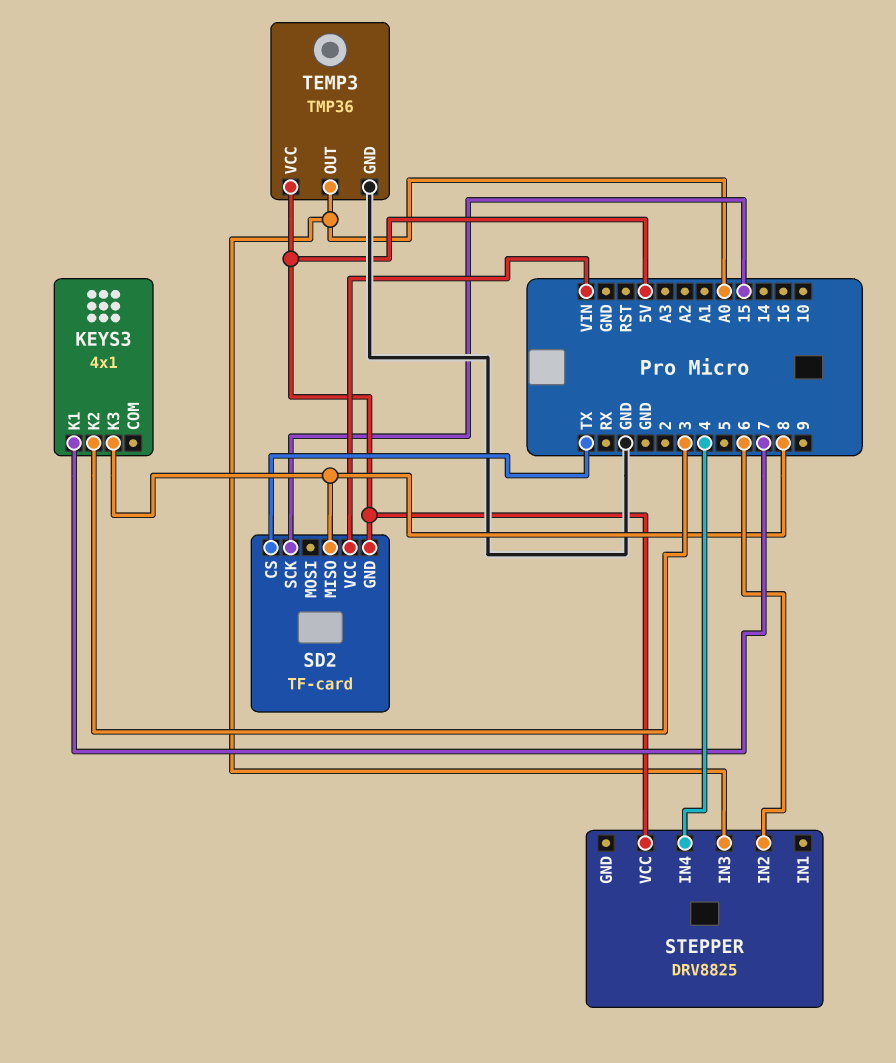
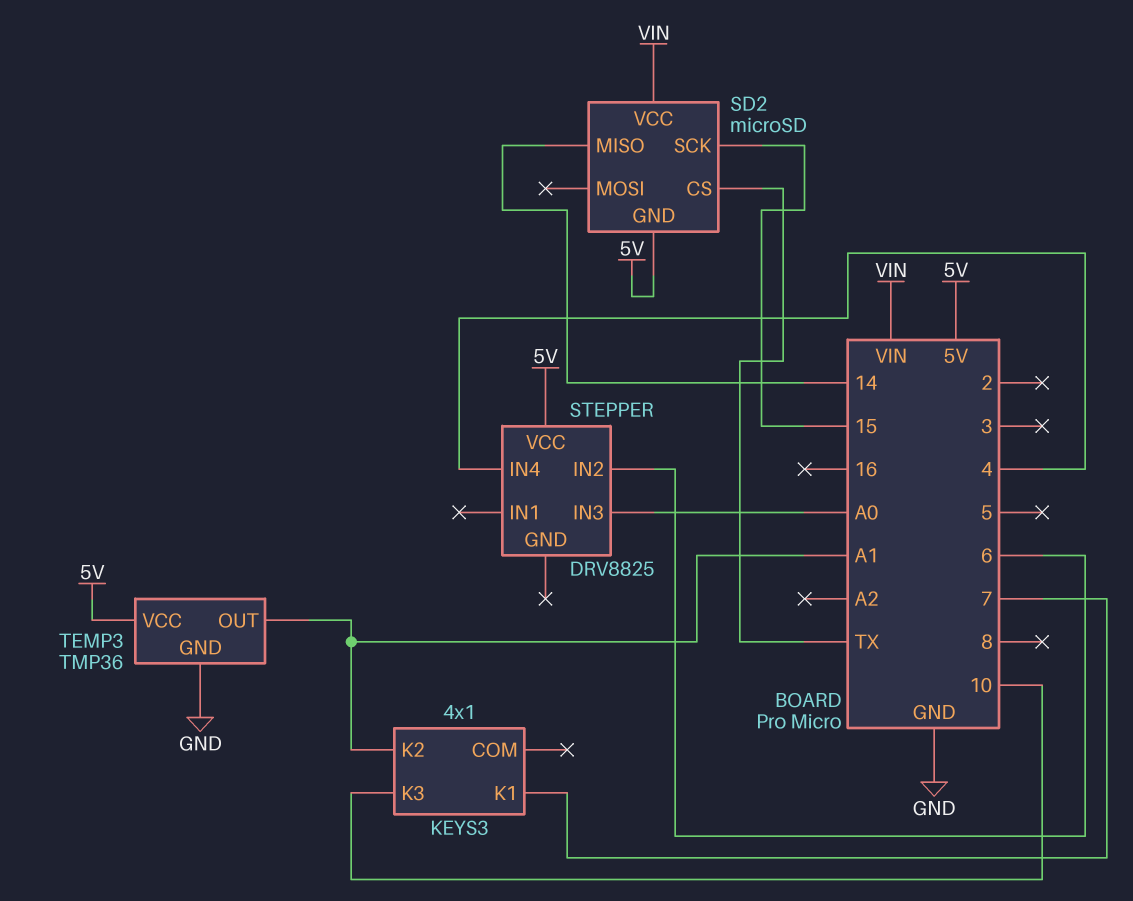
KEYS3 pin K2: 3 -> A1
KEYS3 pin K3: 8 -> 10
SD2: TF-card -> microSD
SD2 pin MISO: 8 -> 14
TEMP3 pin OUT: A0 -> A1

